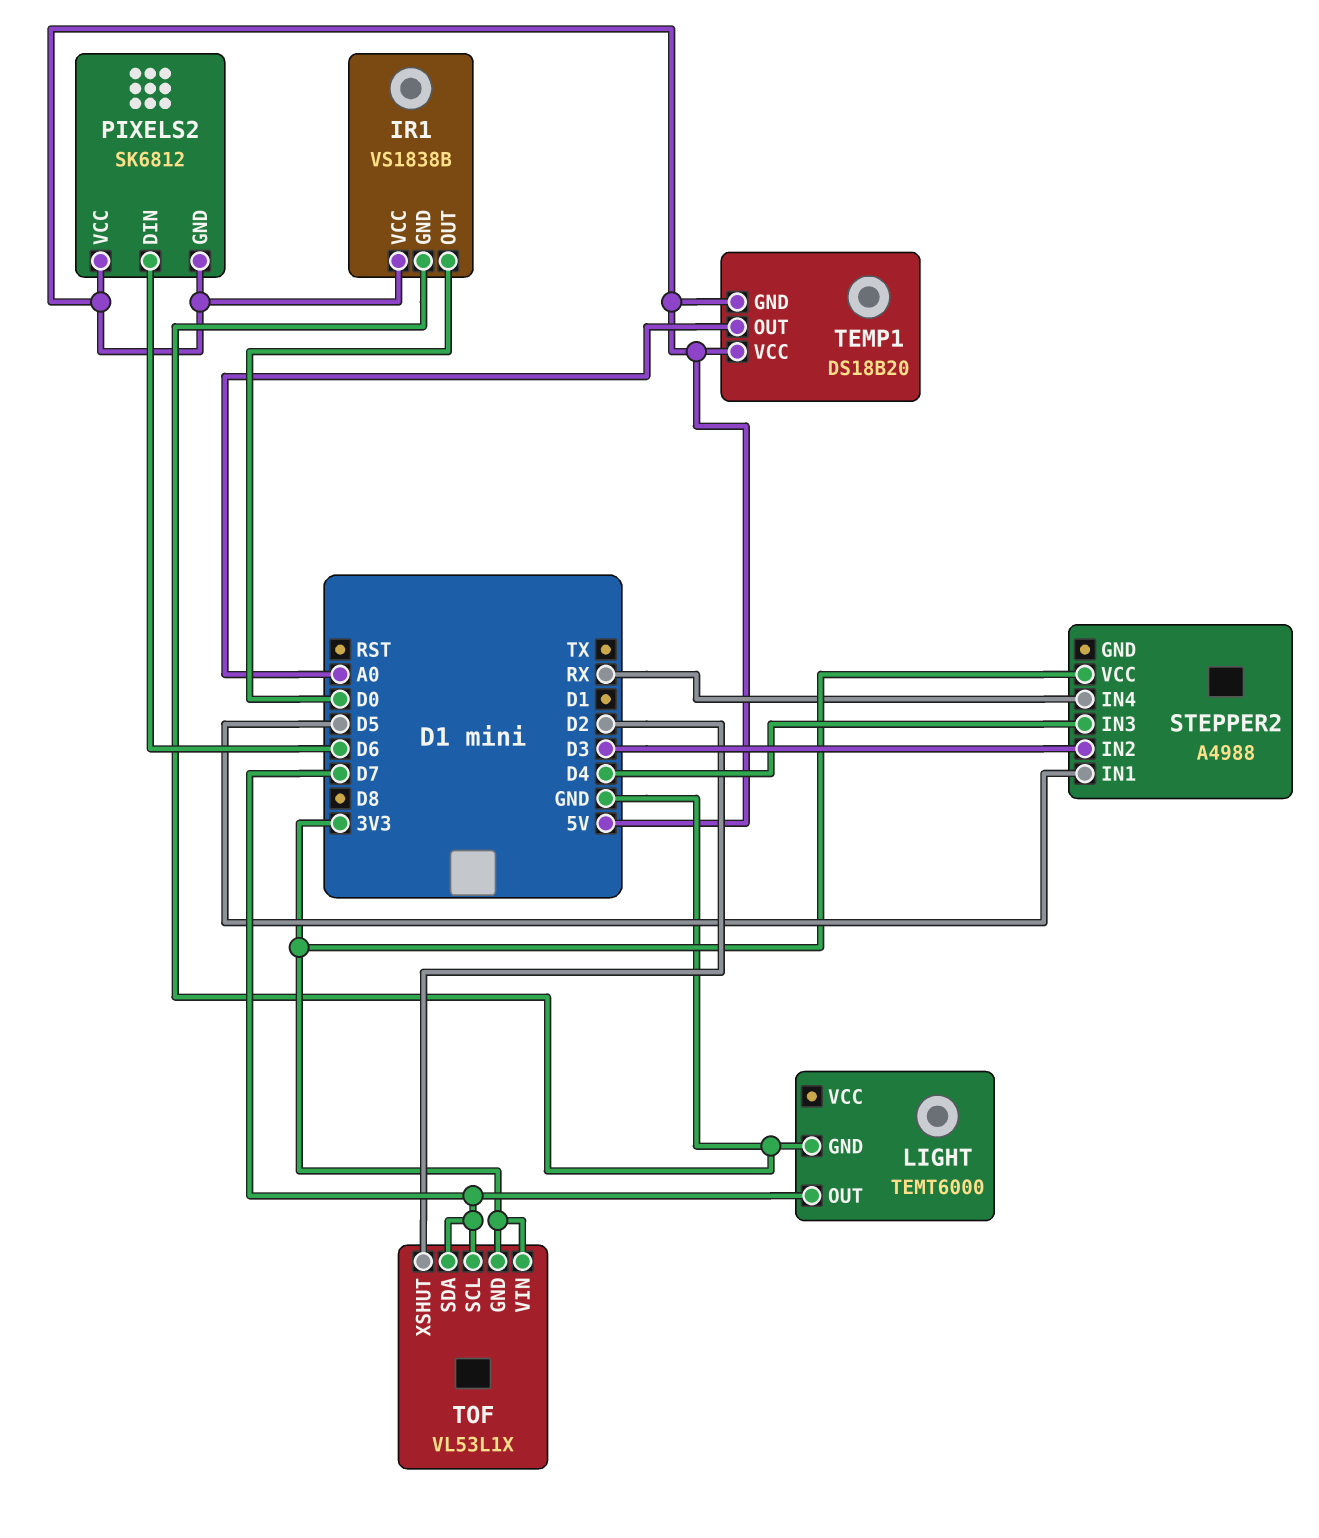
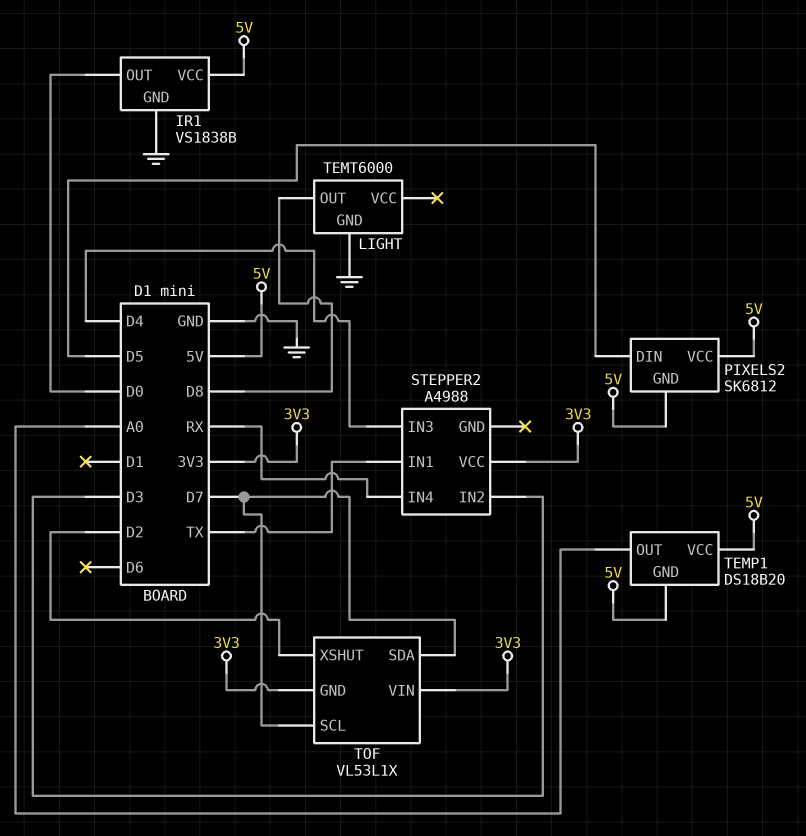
LIGHT pin OUT: D7 -> D8
PIXELS2 pin DIN: D6 -> D5
STEPPER2 pin IN1: D5 -> TX

